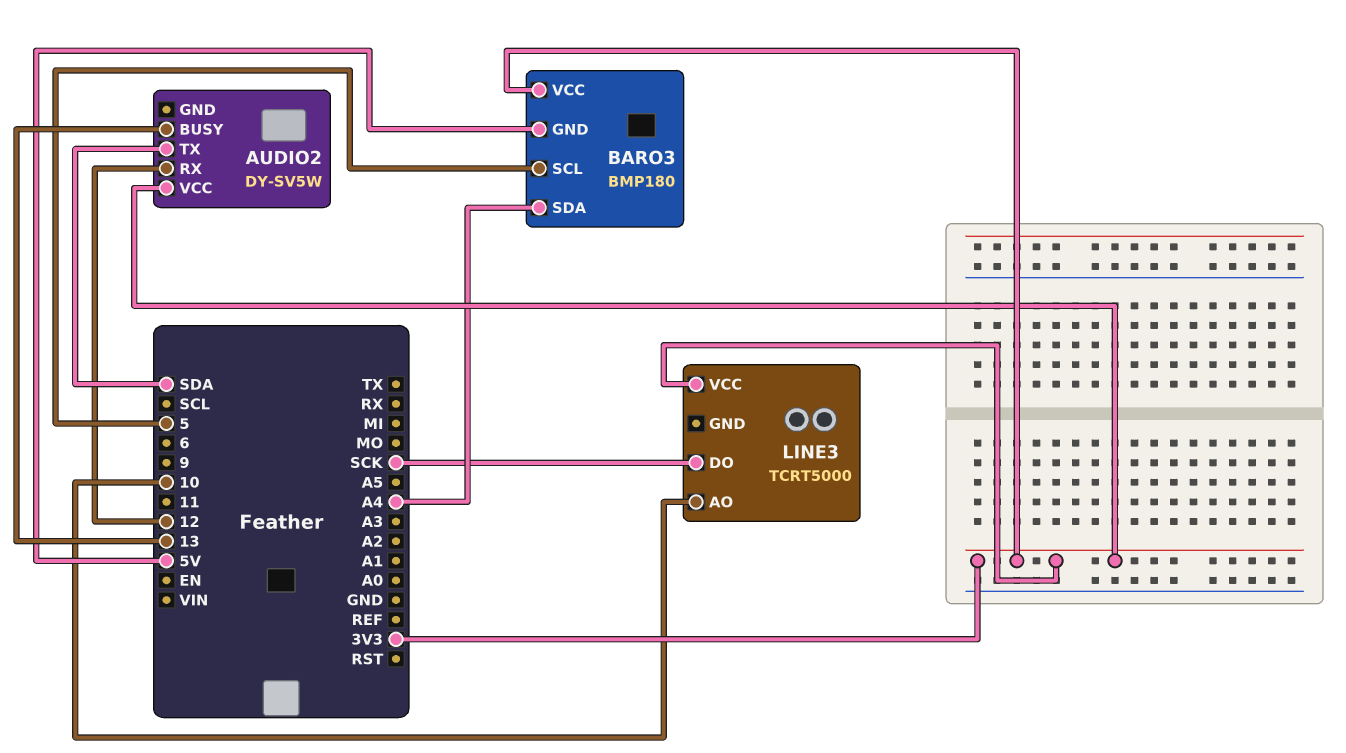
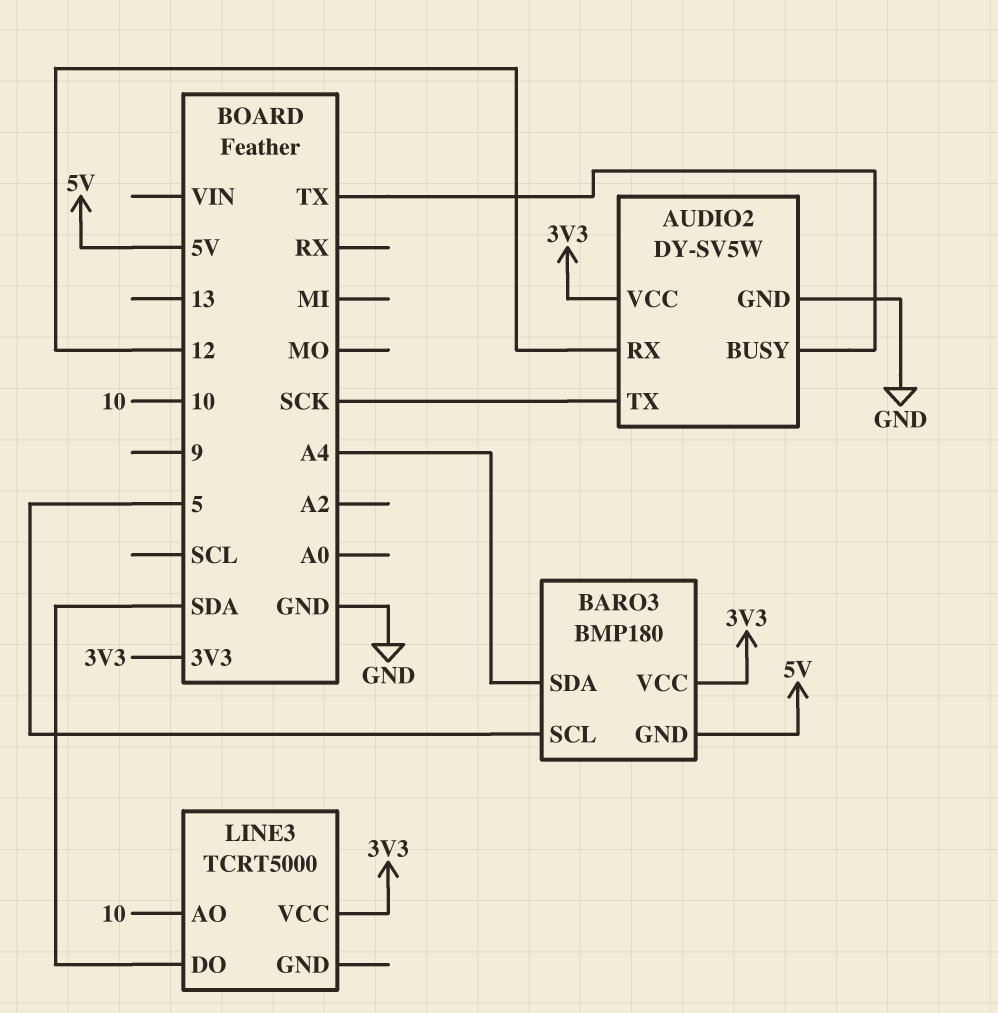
AUDIO2 pin BUSY: 13 -> TX
AUDIO2 pin GND: none -> GND
AUDIO2 pin TX: SDA -> SCK
LINE3 pin DO: SCK -> SDA

